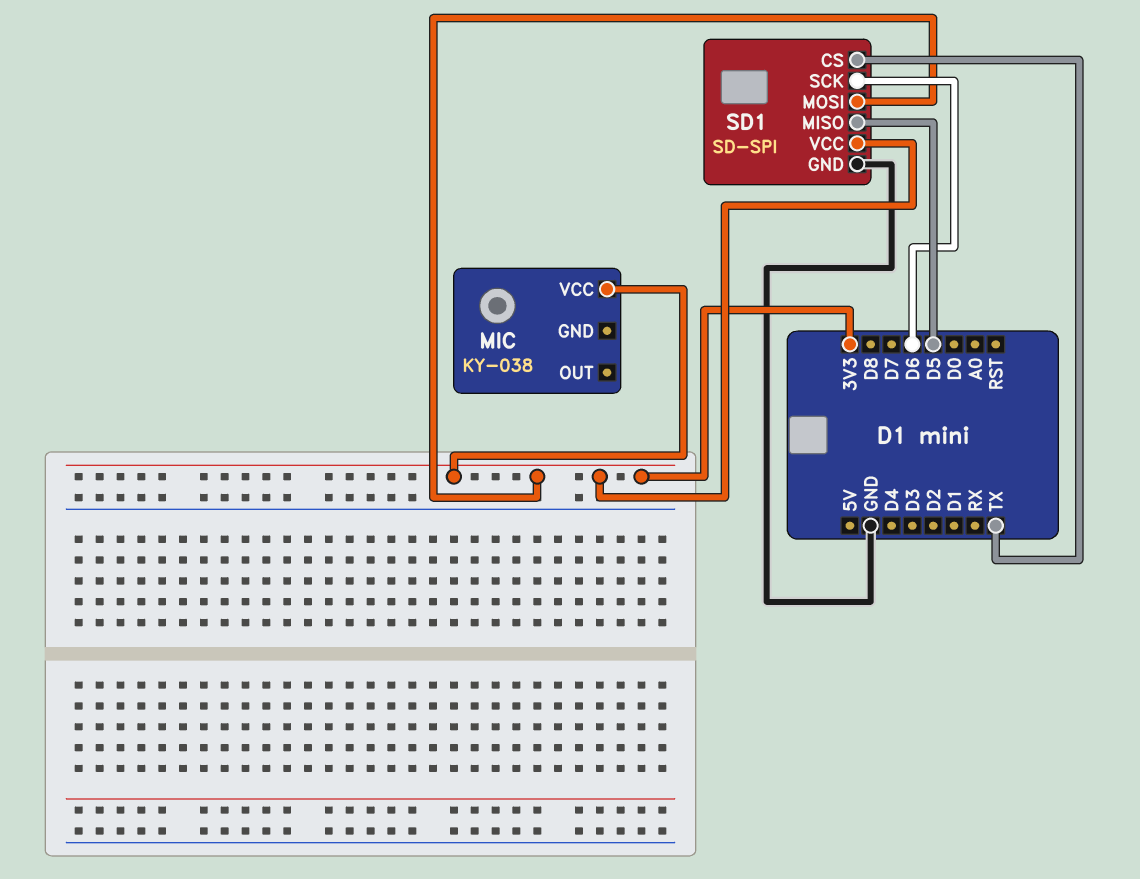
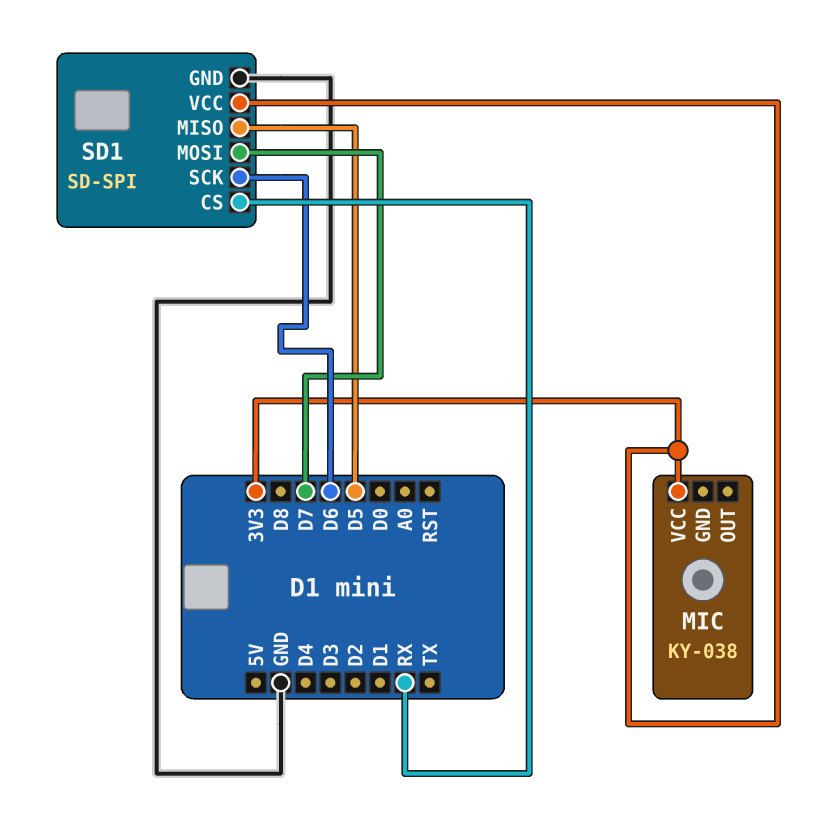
SD1 pin CS: TX -> RX
SD1 pin MOSI: 3V3 -> D7

